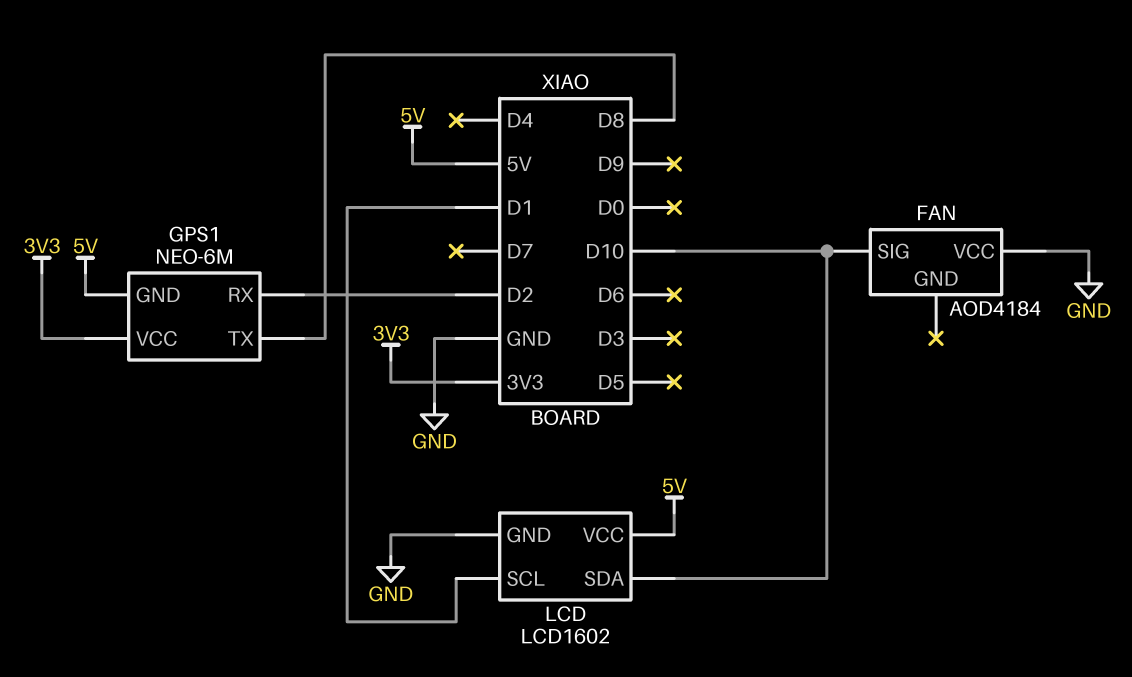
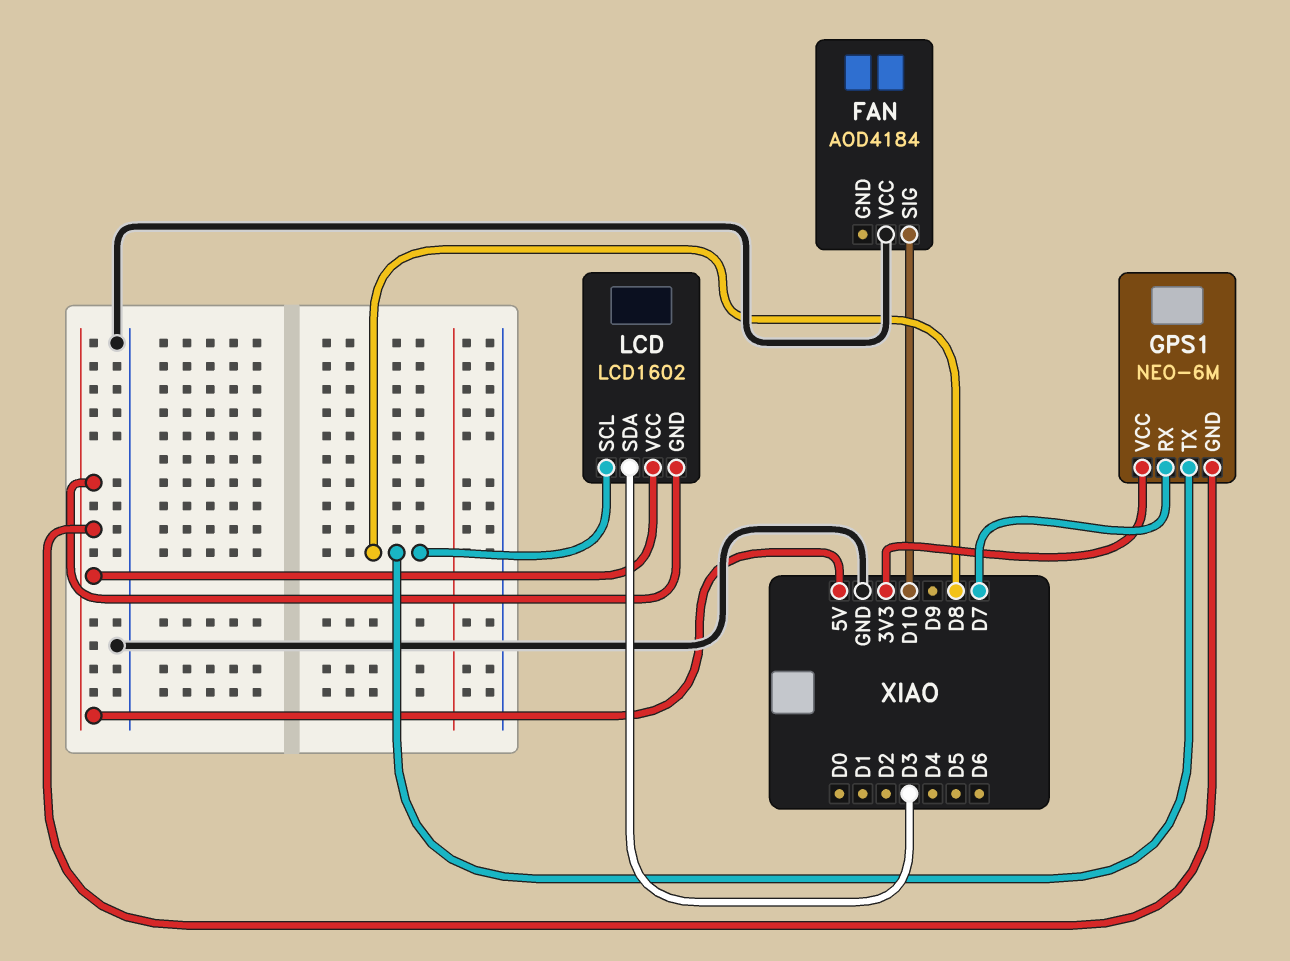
GPS1 pin RX: D2 -> D7
LCD pin GND: GND -> 5V
LCD pin SCL: D1 -> D8
LCD pin SDA: D10 -> D3

